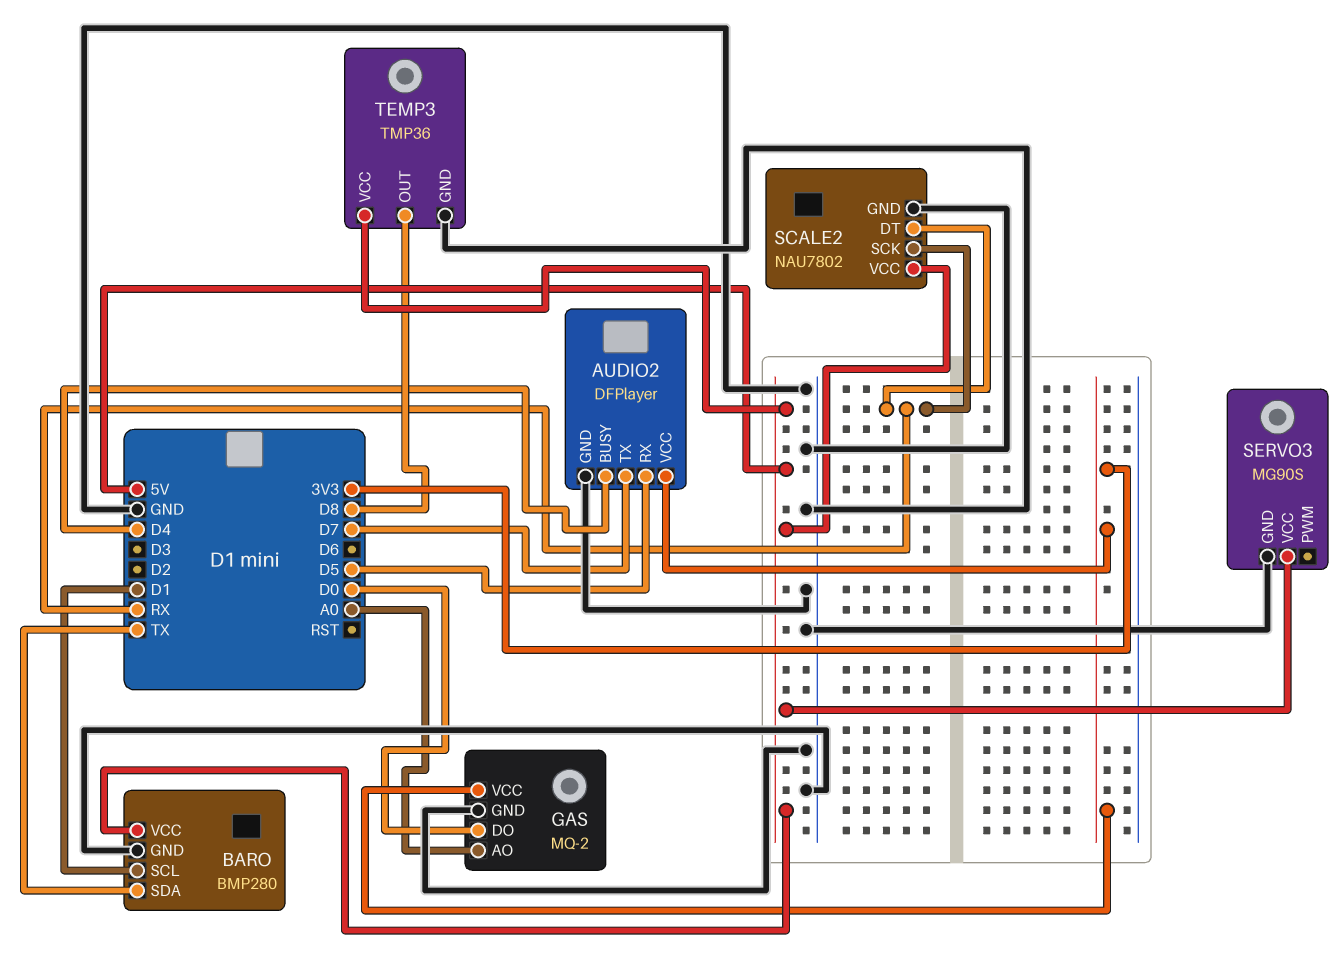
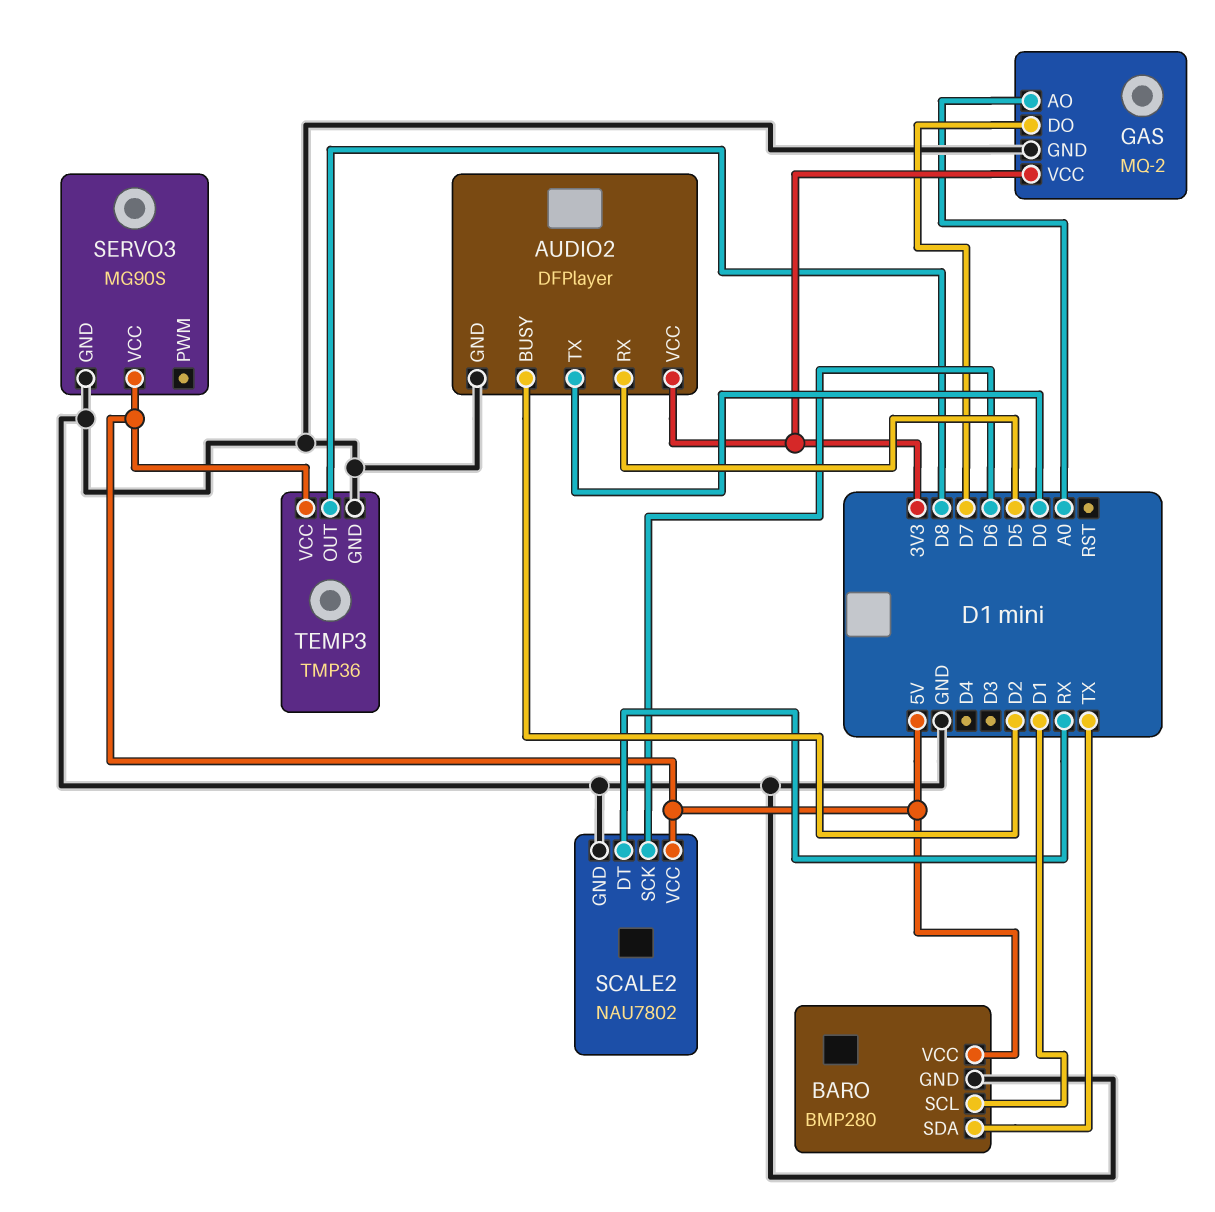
AUDIO2 pin BUSY: D4 -> D2
AUDIO2 pin TX: D7 -> D0
GAS pin DO: D0 -> D7
SCALE2 pin SCK: RX -> D6

